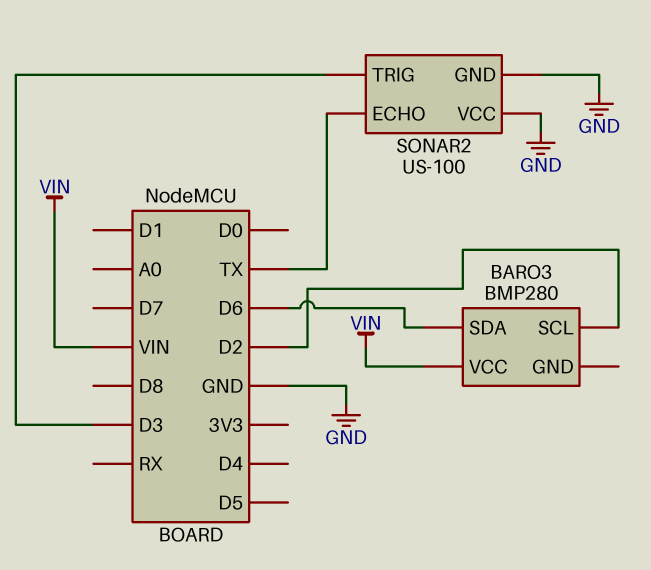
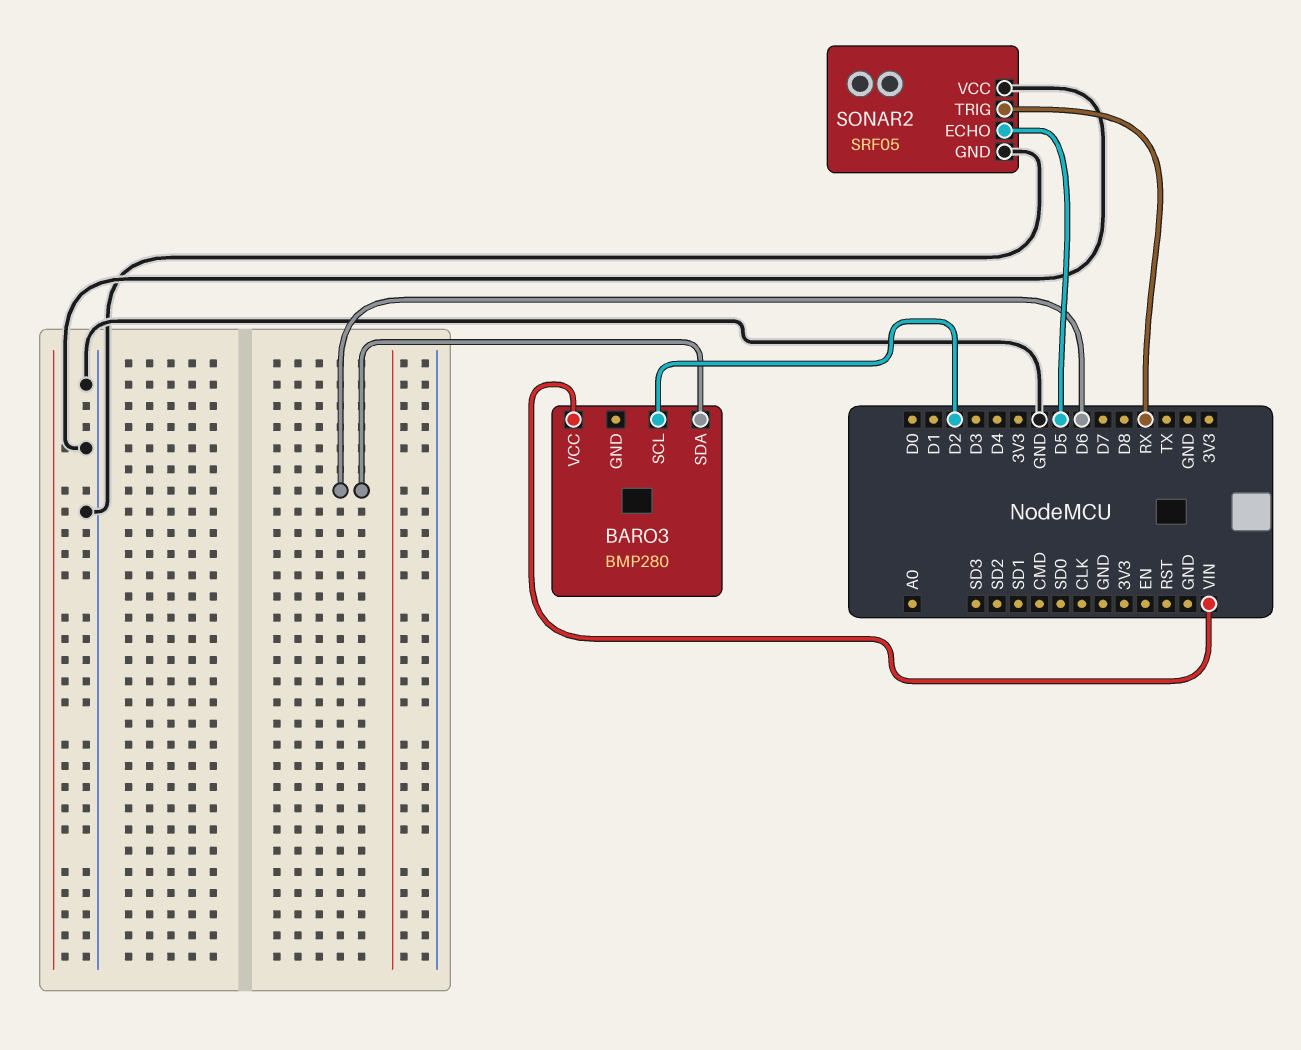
SONAR2: US-100 -> SRF05
SONAR2 pin ECHO: TX -> D5
SONAR2 pin TRIG: D3 -> RX

